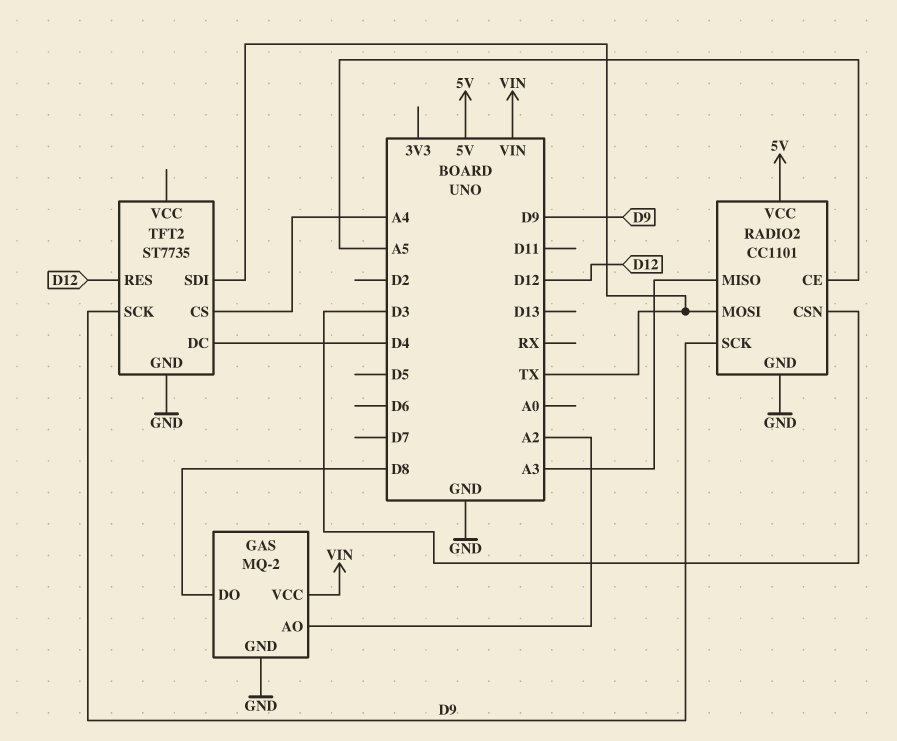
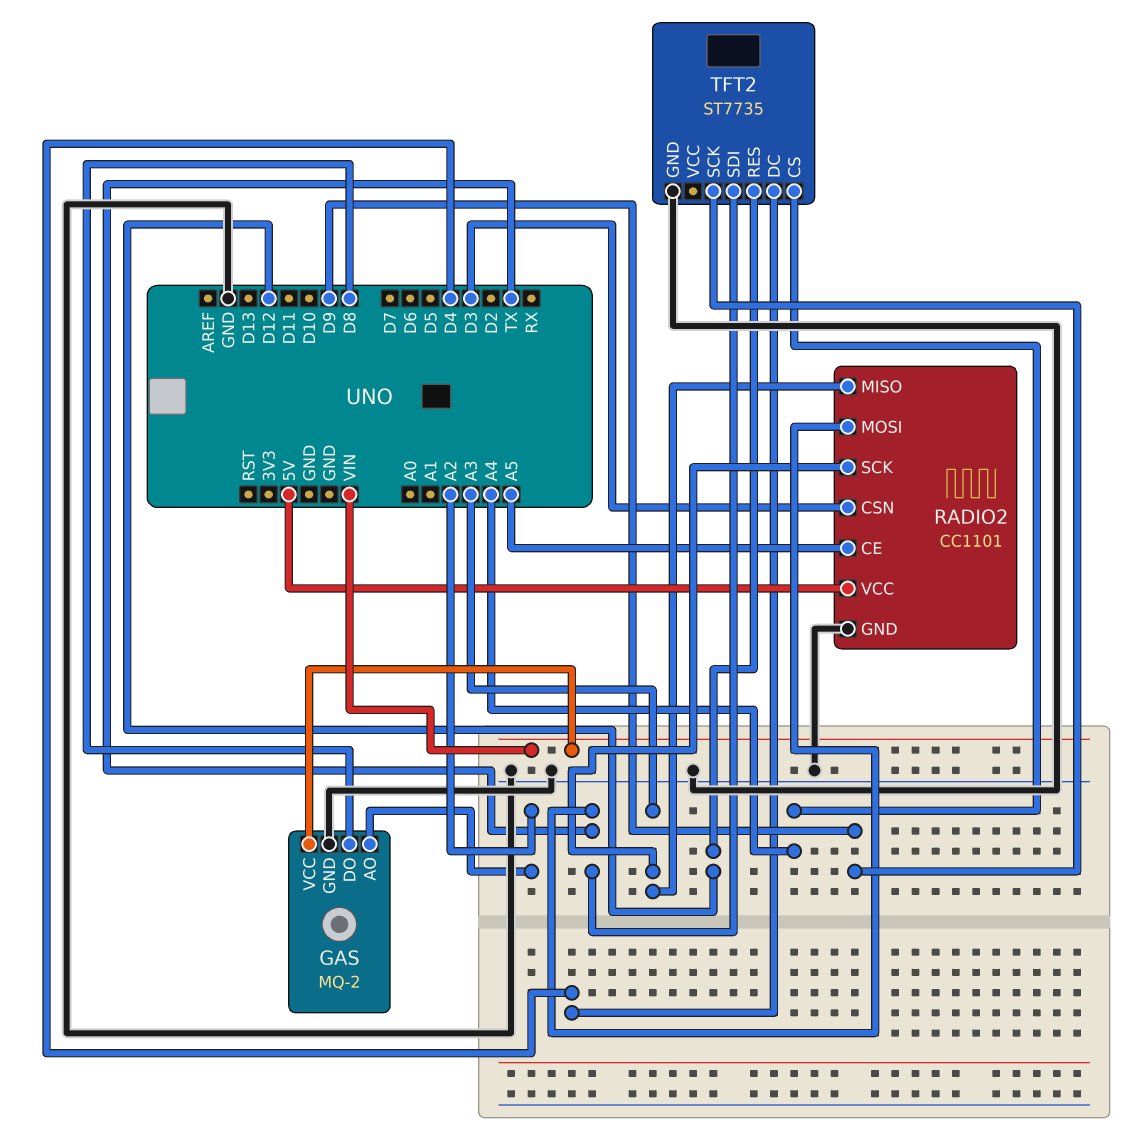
RADIO2 pin SCK: D9 -> A3

